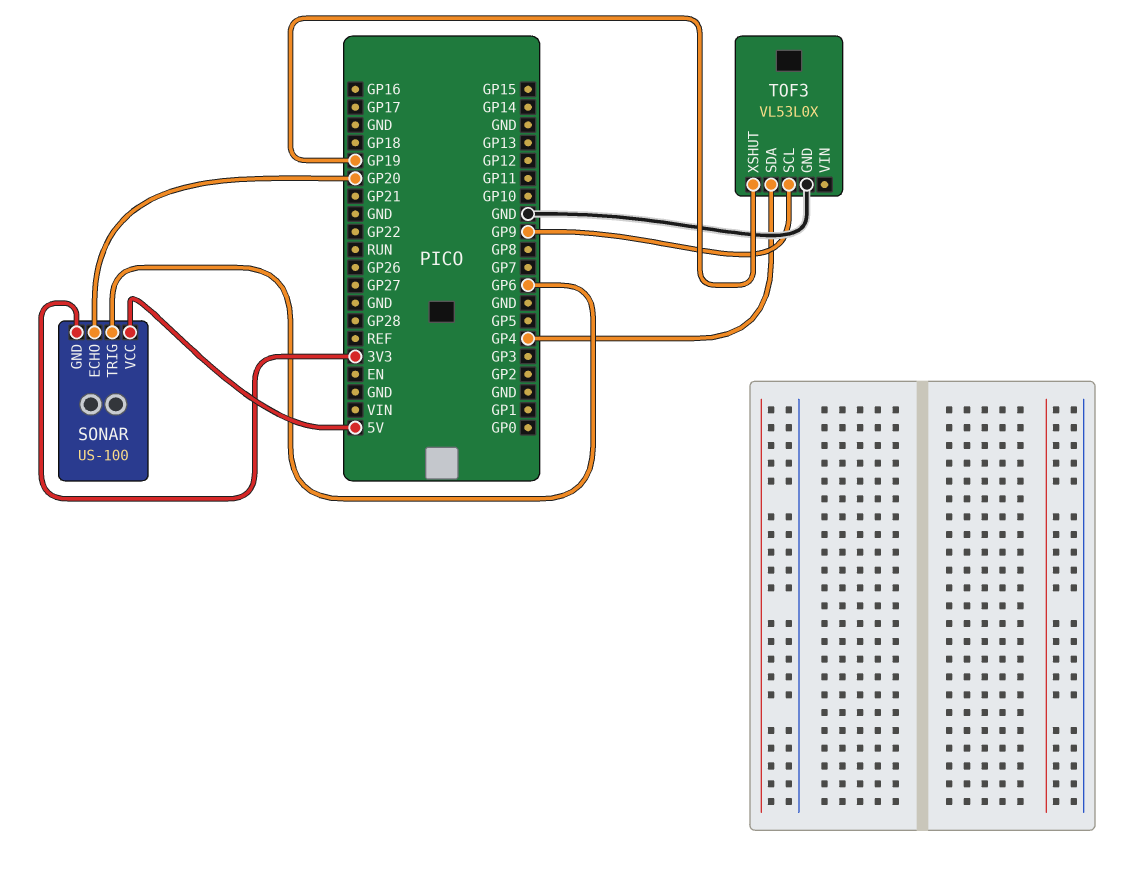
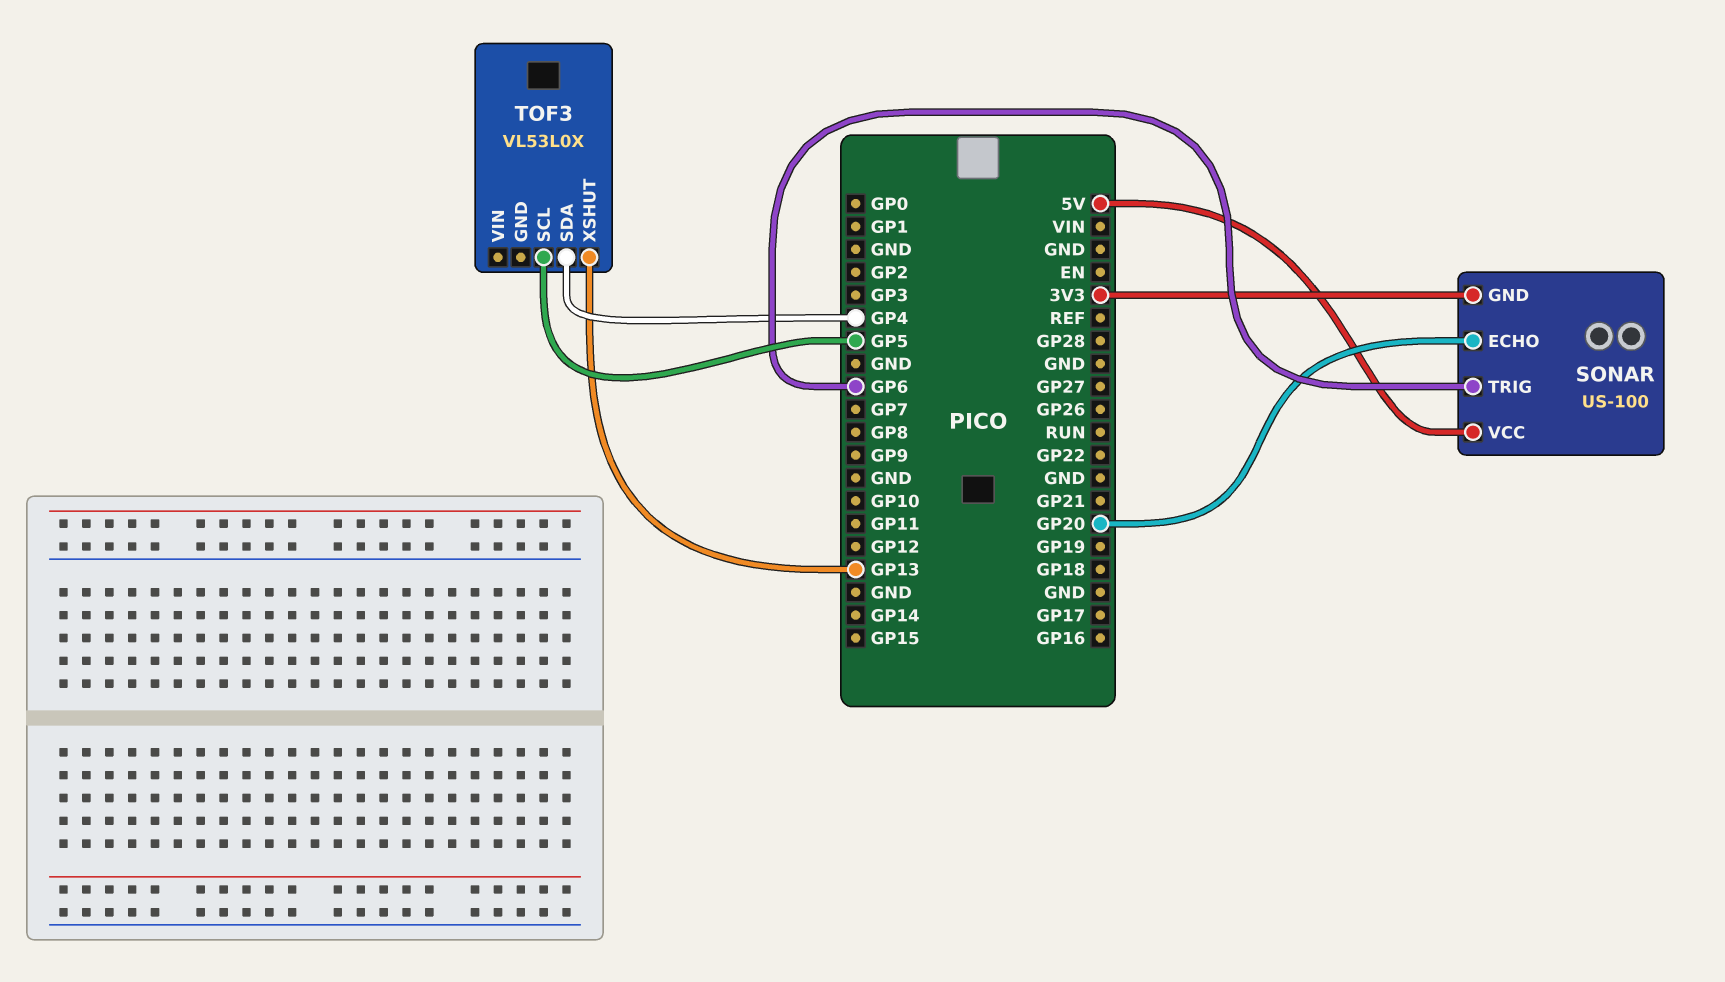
TOF3 pin GND: GND -> none
TOF3 pin SCL: GP9 -> GP5
TOF3 pin XSHUT: GP19 -> GP13

